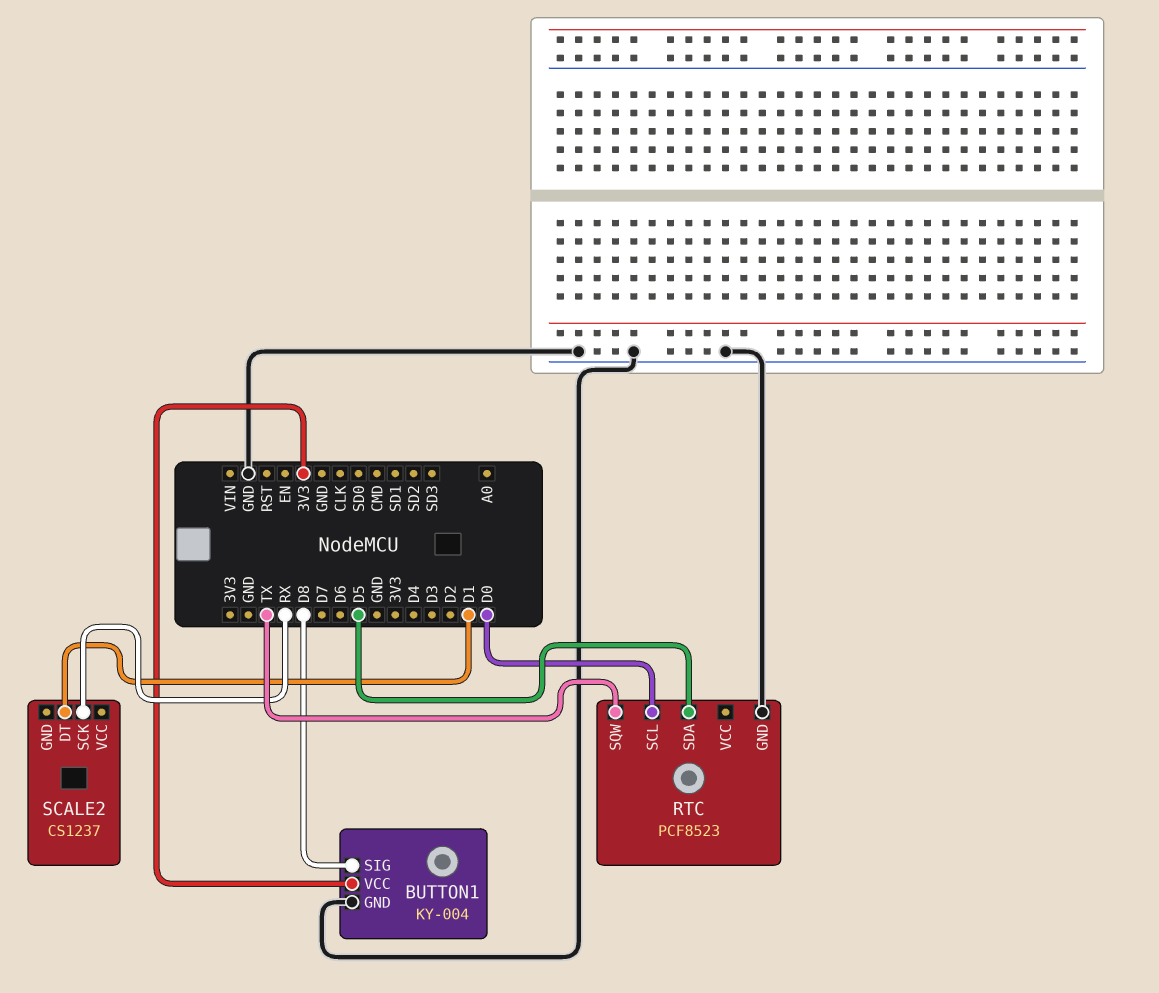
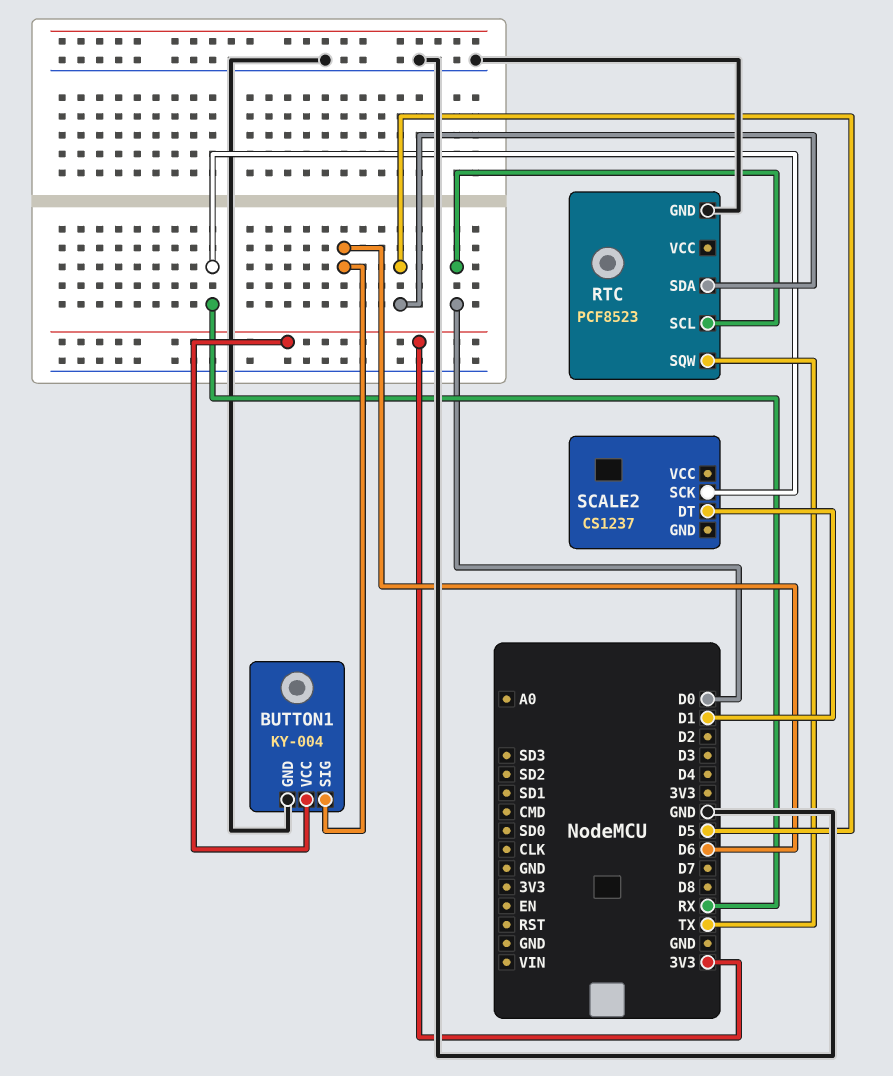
BUTTON1 pin SIG: D8 -> D6

